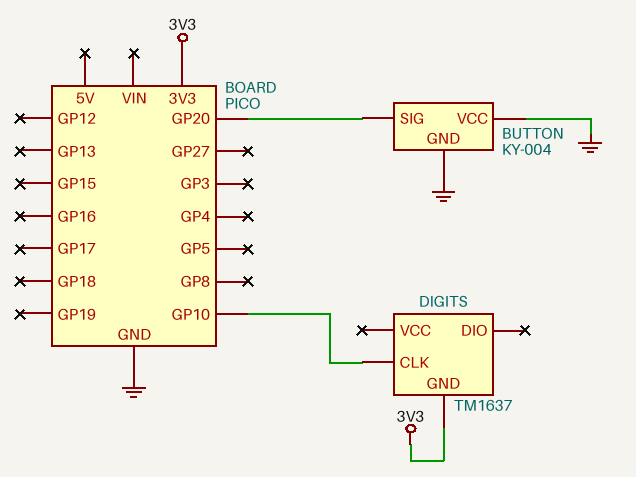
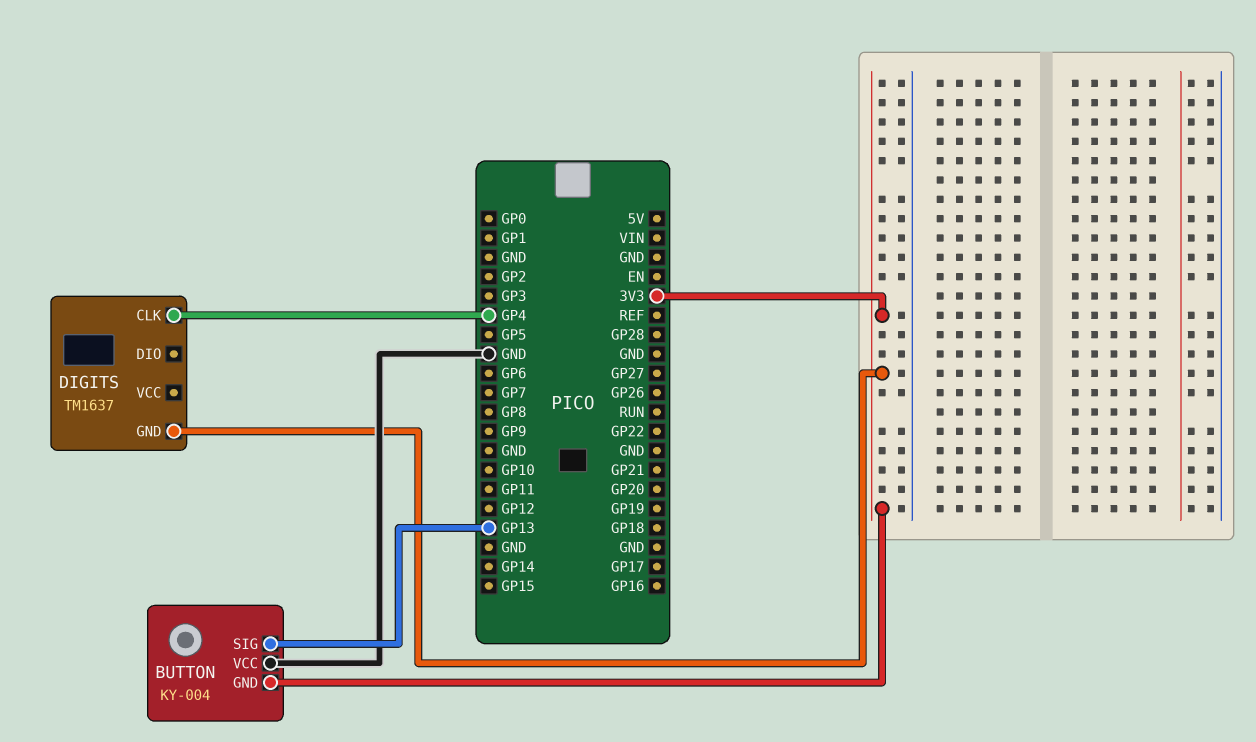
BUTTON pin GND: GND -> 3V3
BUTTON pin SIG: GP20 -> GP13
DIGITS pin CLK: GP10 -> GP4

